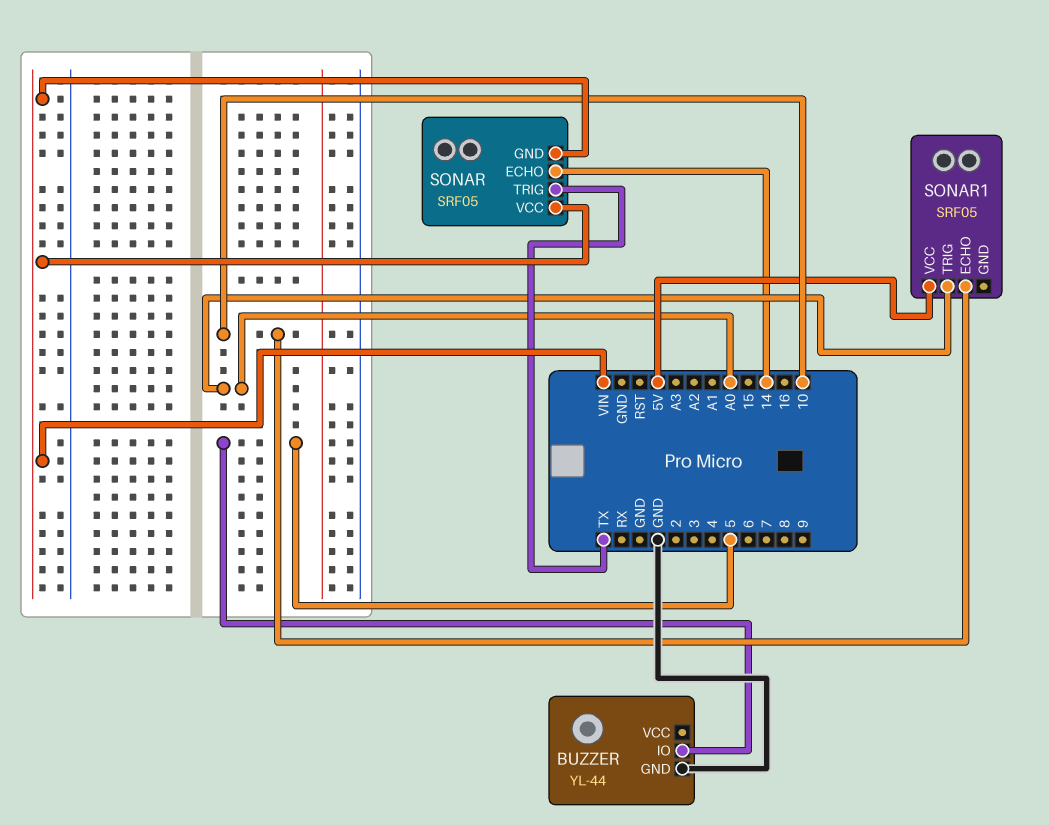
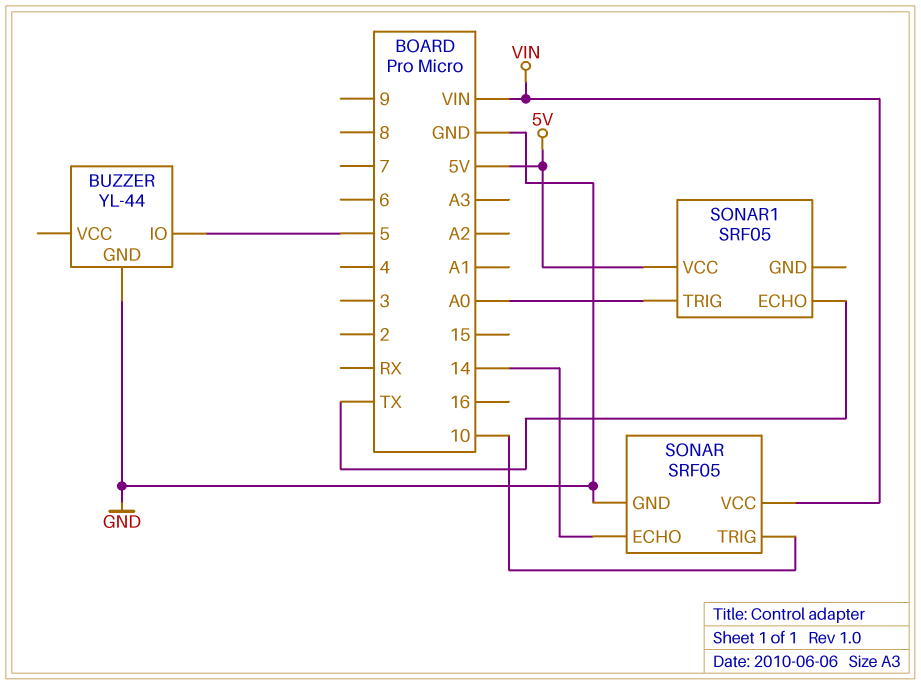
SONAR pin GND: VIN -> GND
SONAR pin TRIG: TX -> 10
SONAR1 pin ECHO: 10 -> TX

